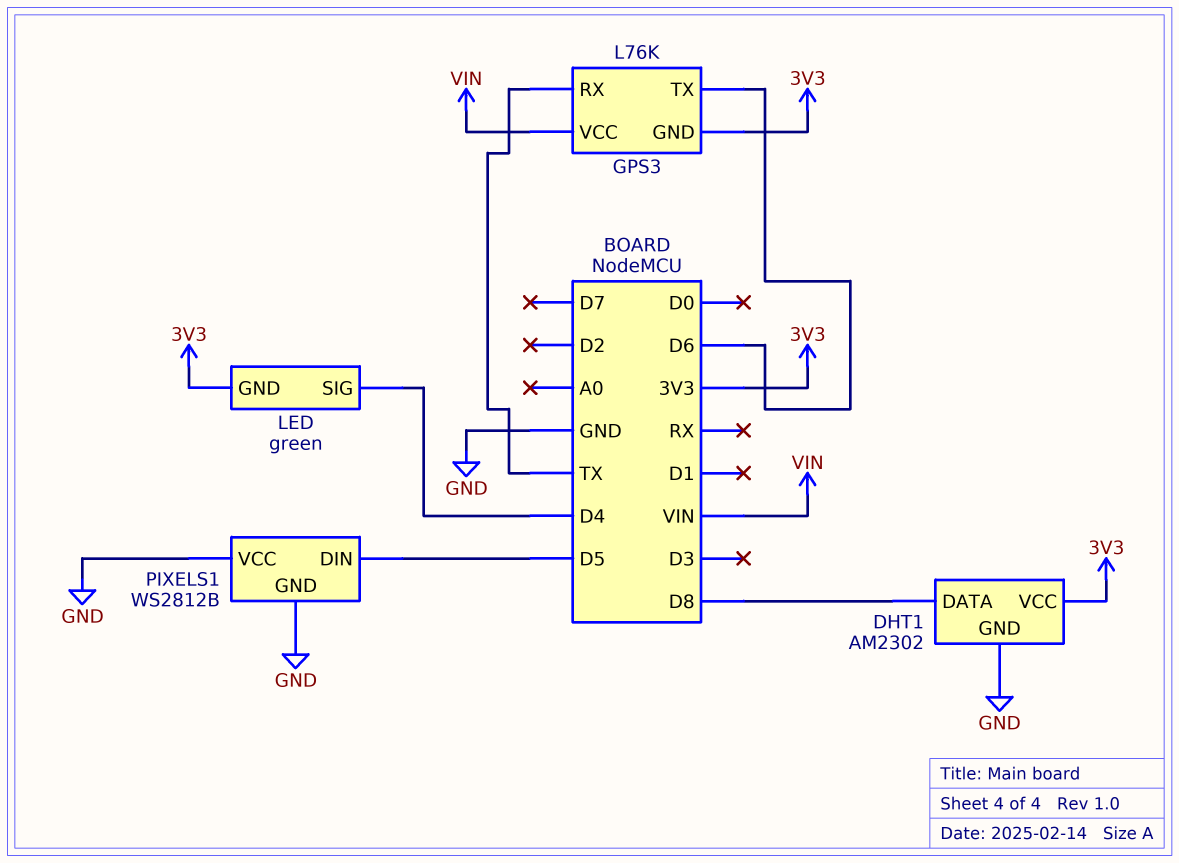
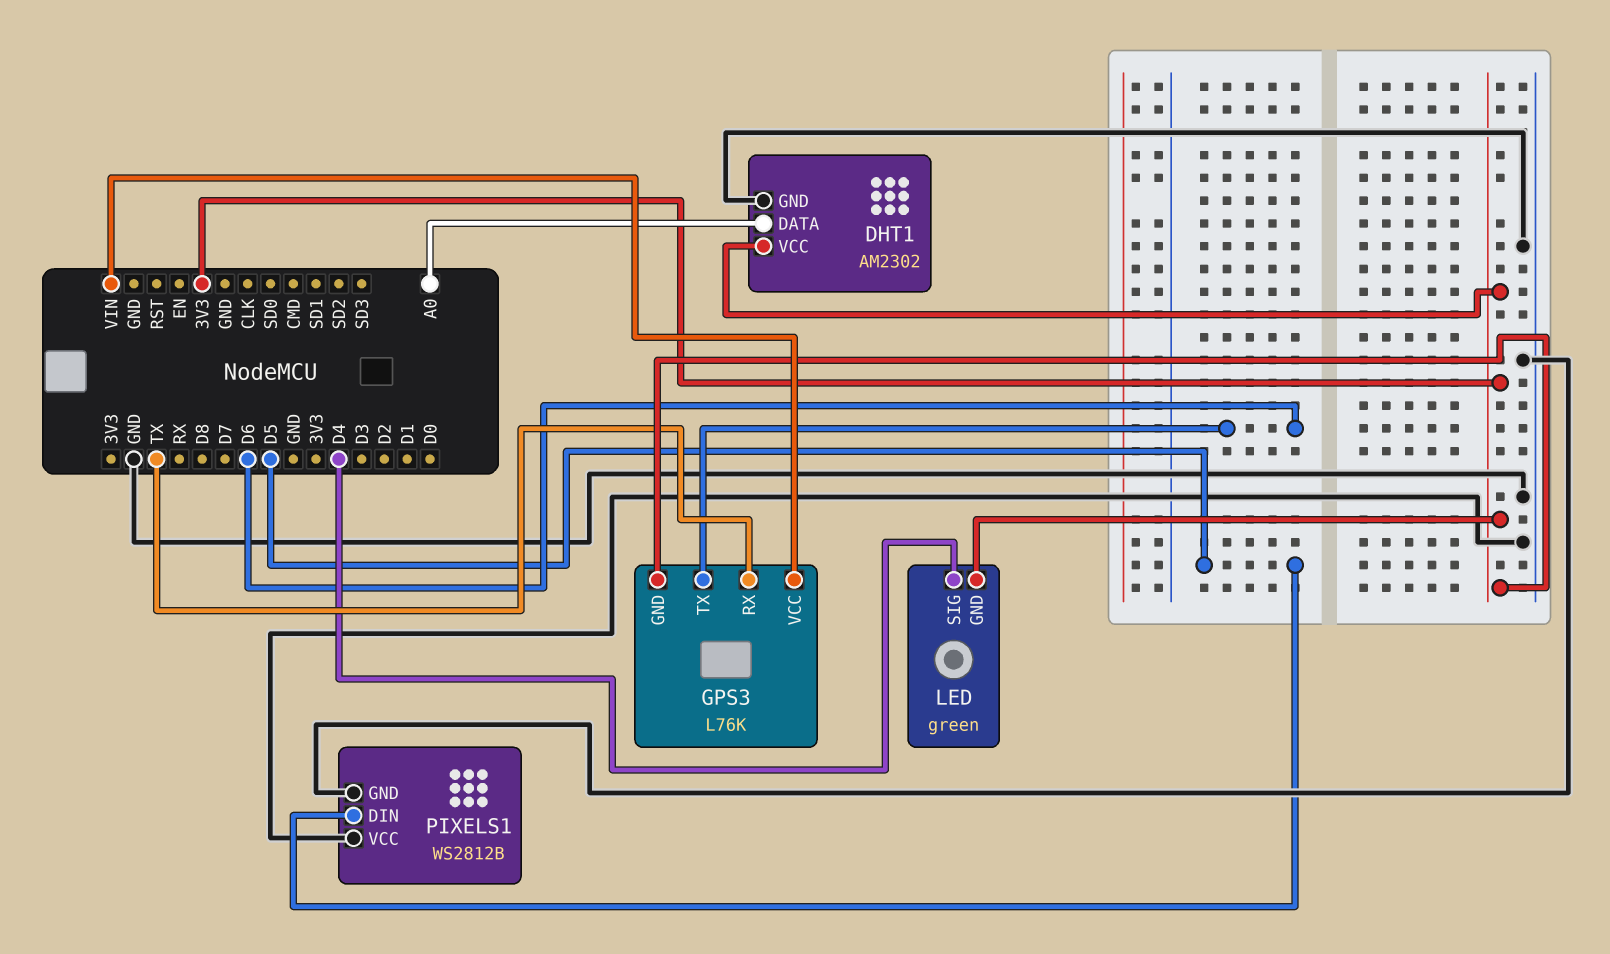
DHT1 pin DATA: D8 -> A0

